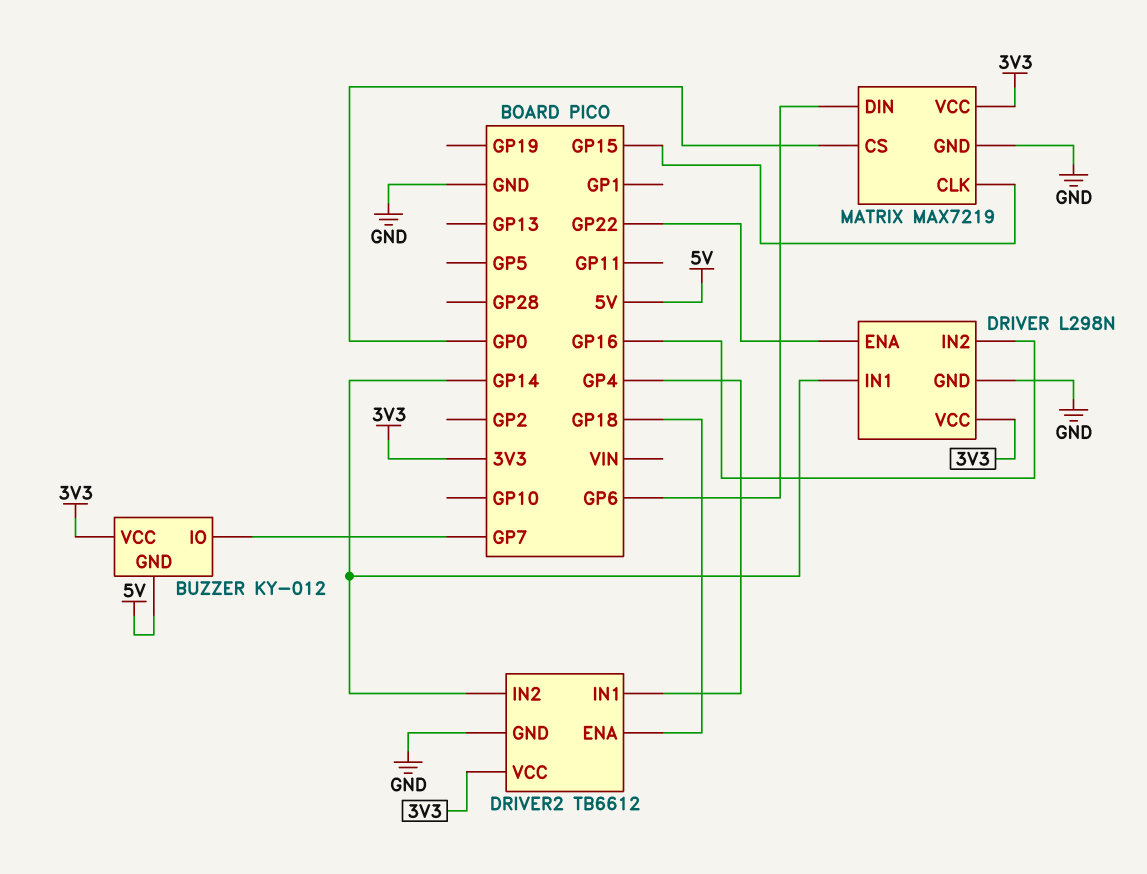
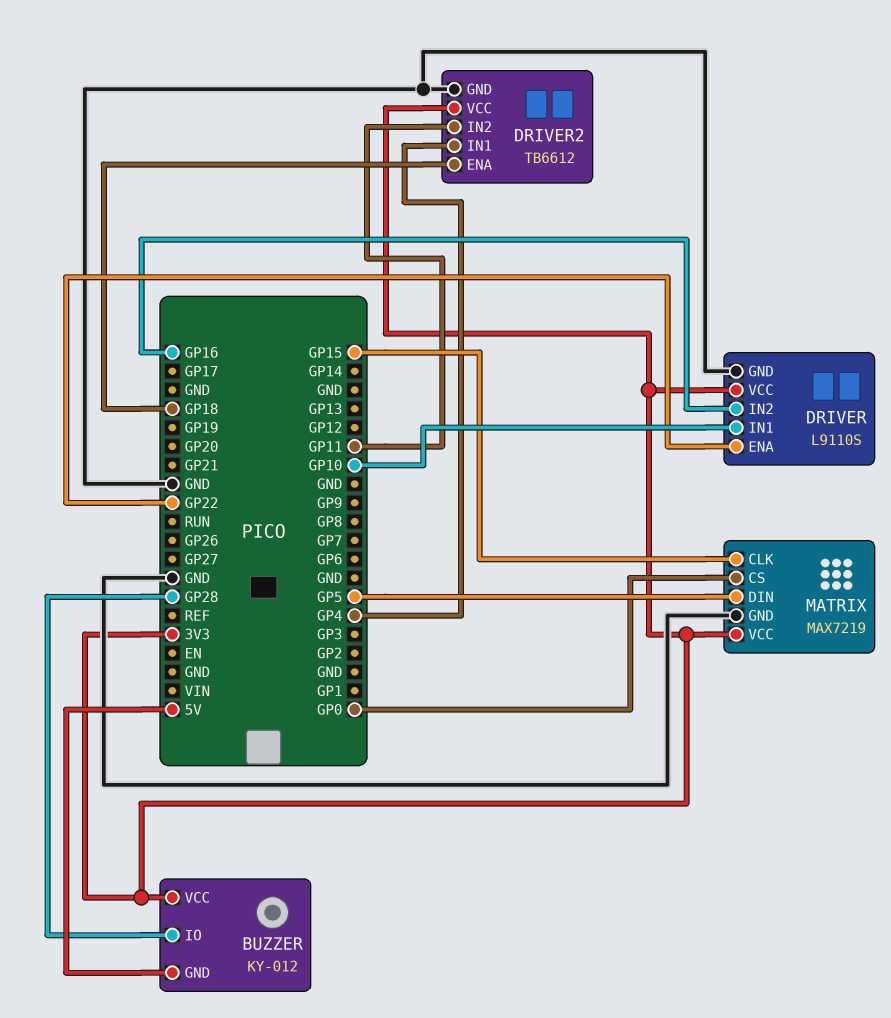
BUZZER pin IO: GP7 -> GP28
DRIVER: L298N -> L9110S
DRIVER pin IN1: GP14 -> GP10
DRIVER2 pin IN2: GP14 -> GP11
MATRIX pin DIN: GP6 -> GP5

